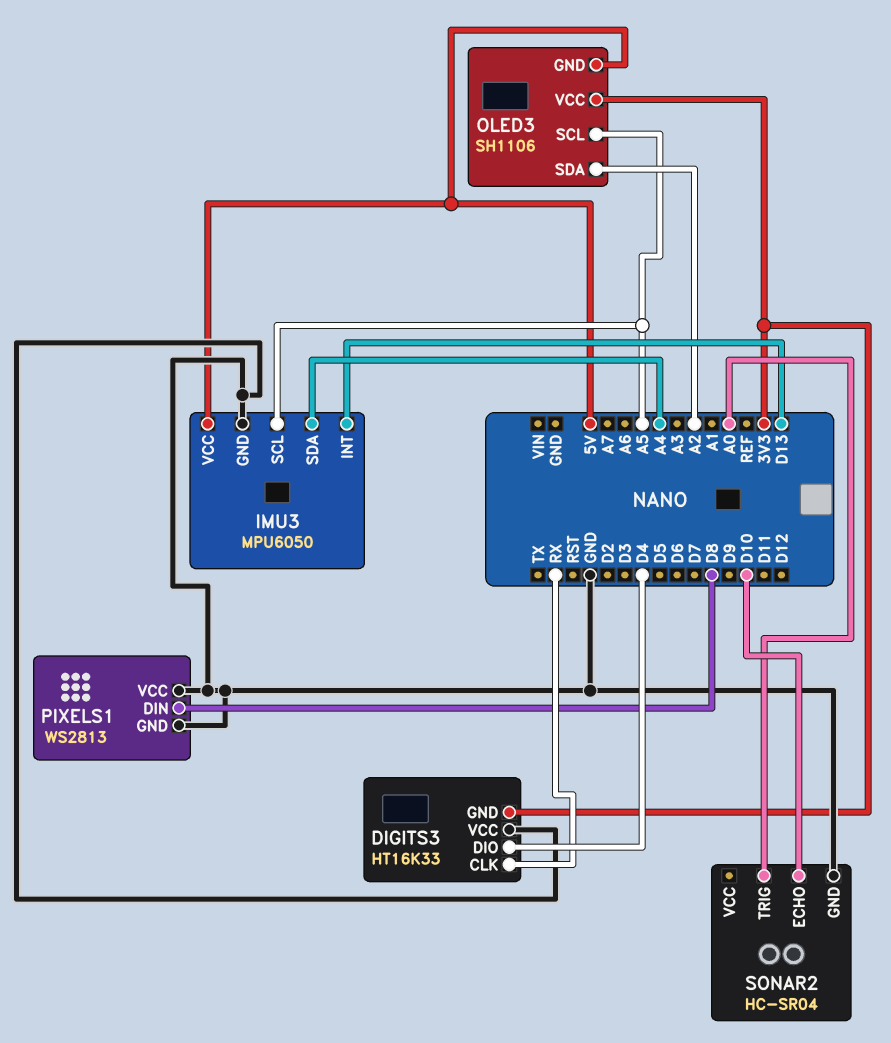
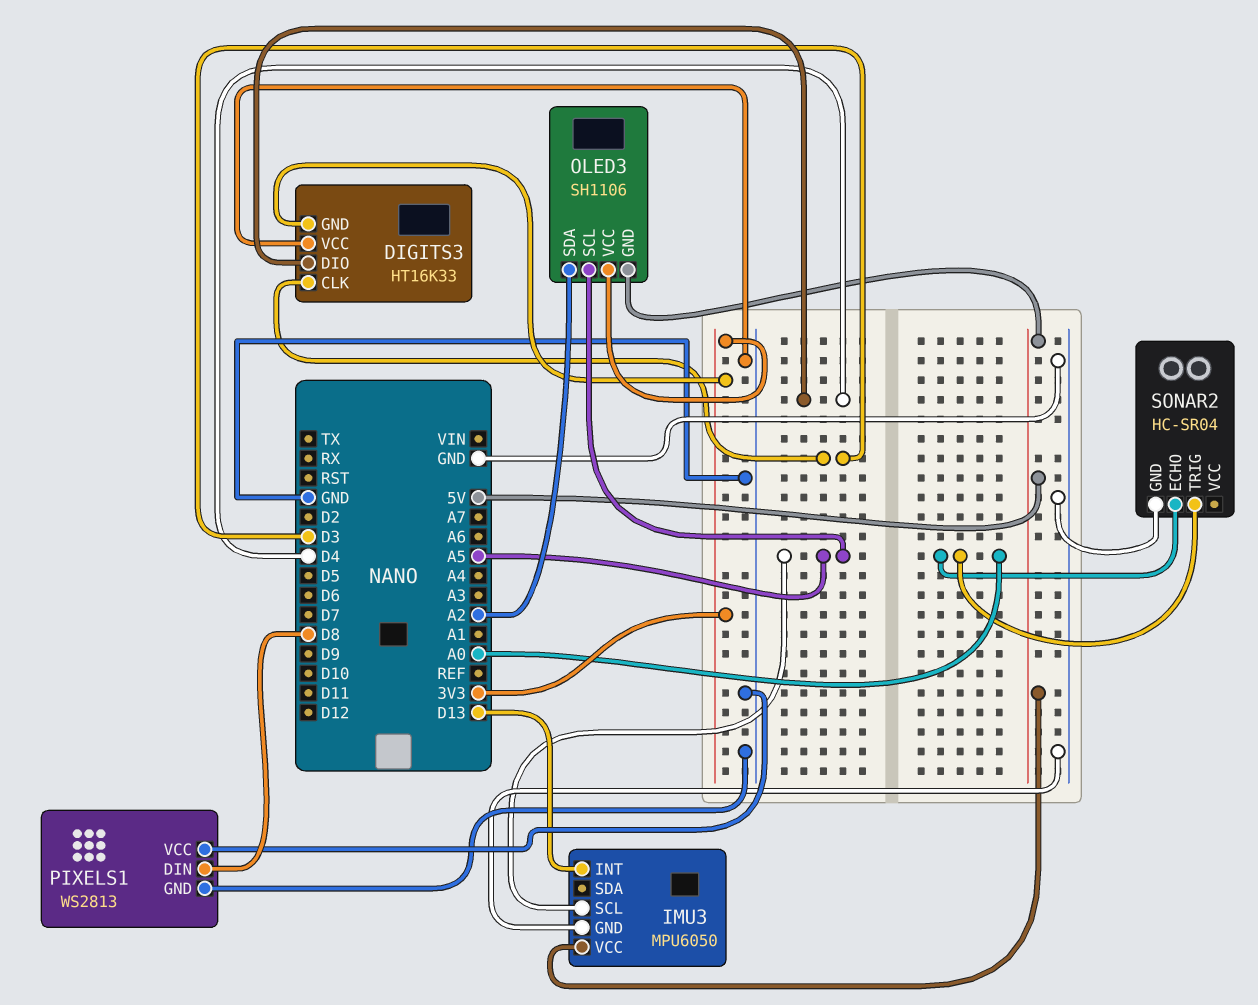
DIGITS3 pin CLK: RX -> D3
IMU3 pin SDA: A4 -> none
SONAR2 pin ECHO: D10 -> A0

